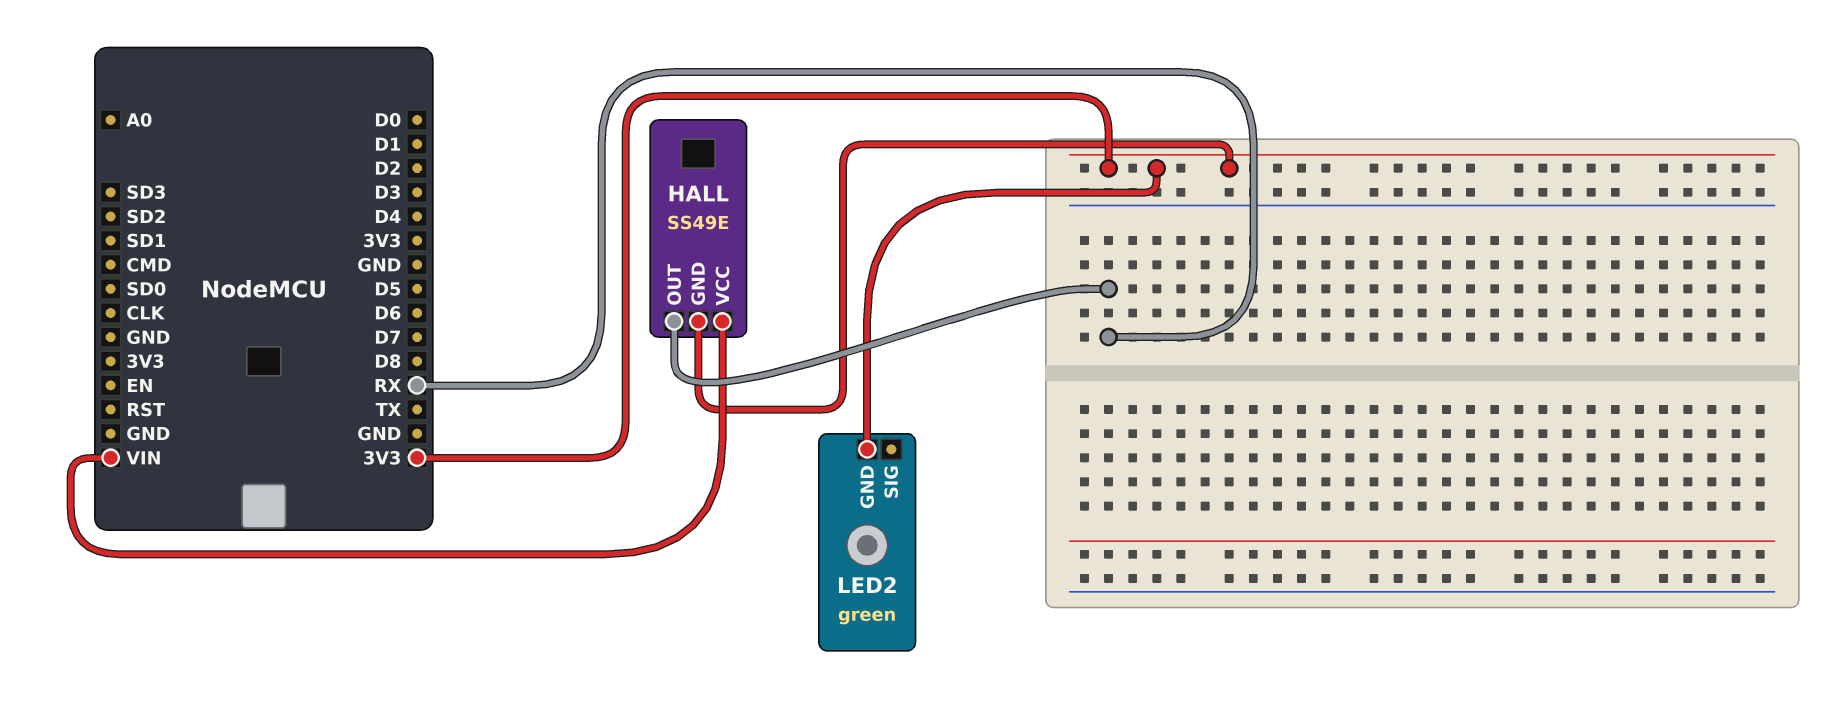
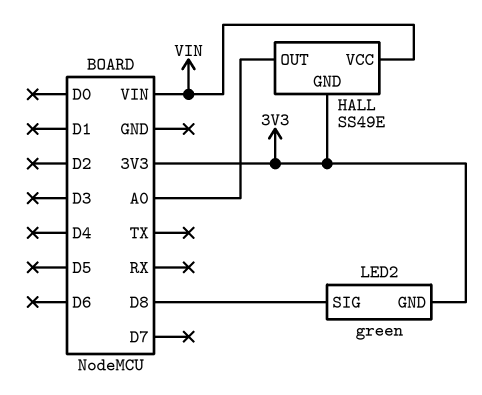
HALL pin OUT: RX -> A0
LED2 pin SIG: none -> D8

